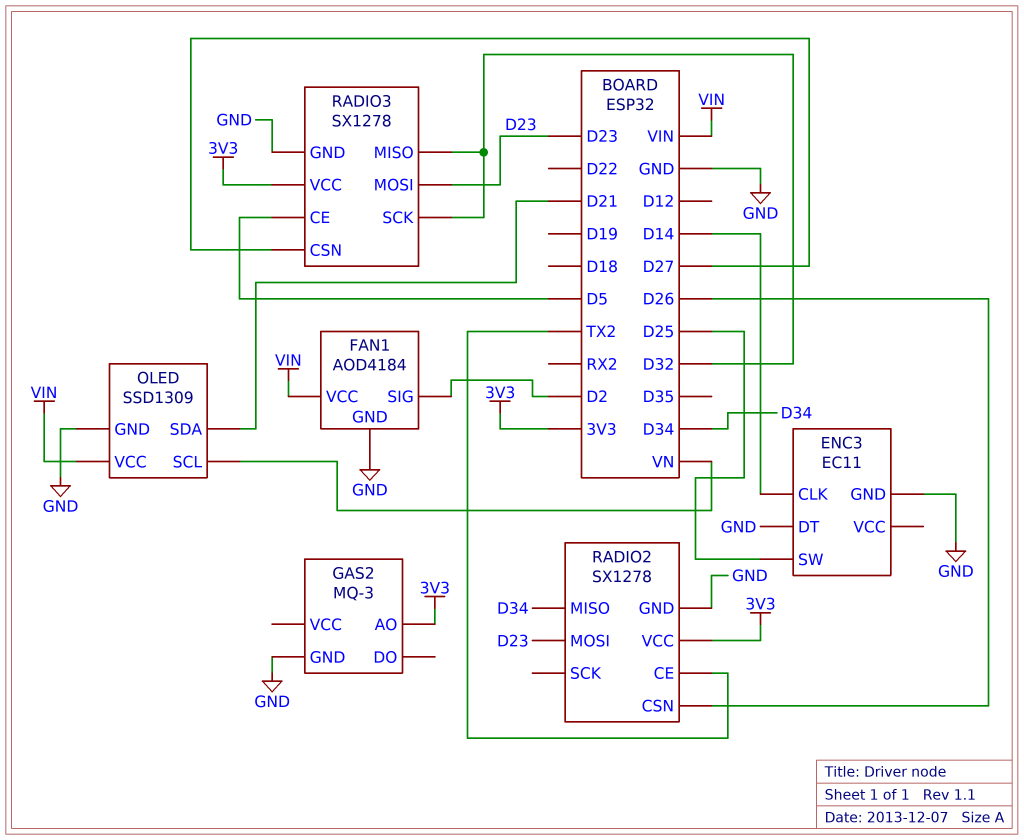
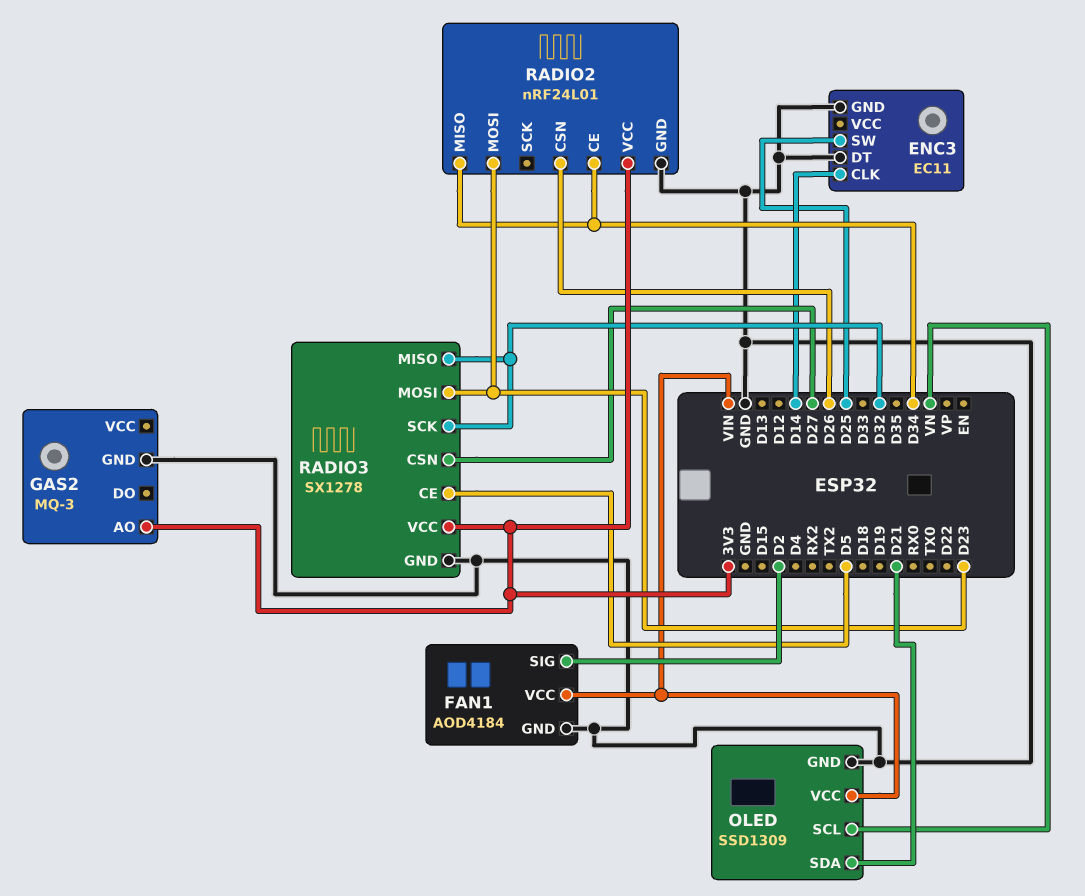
RADIO2: SX1278 -> nRF24L01
RADIO2 pin CE: TX2 -> D34

